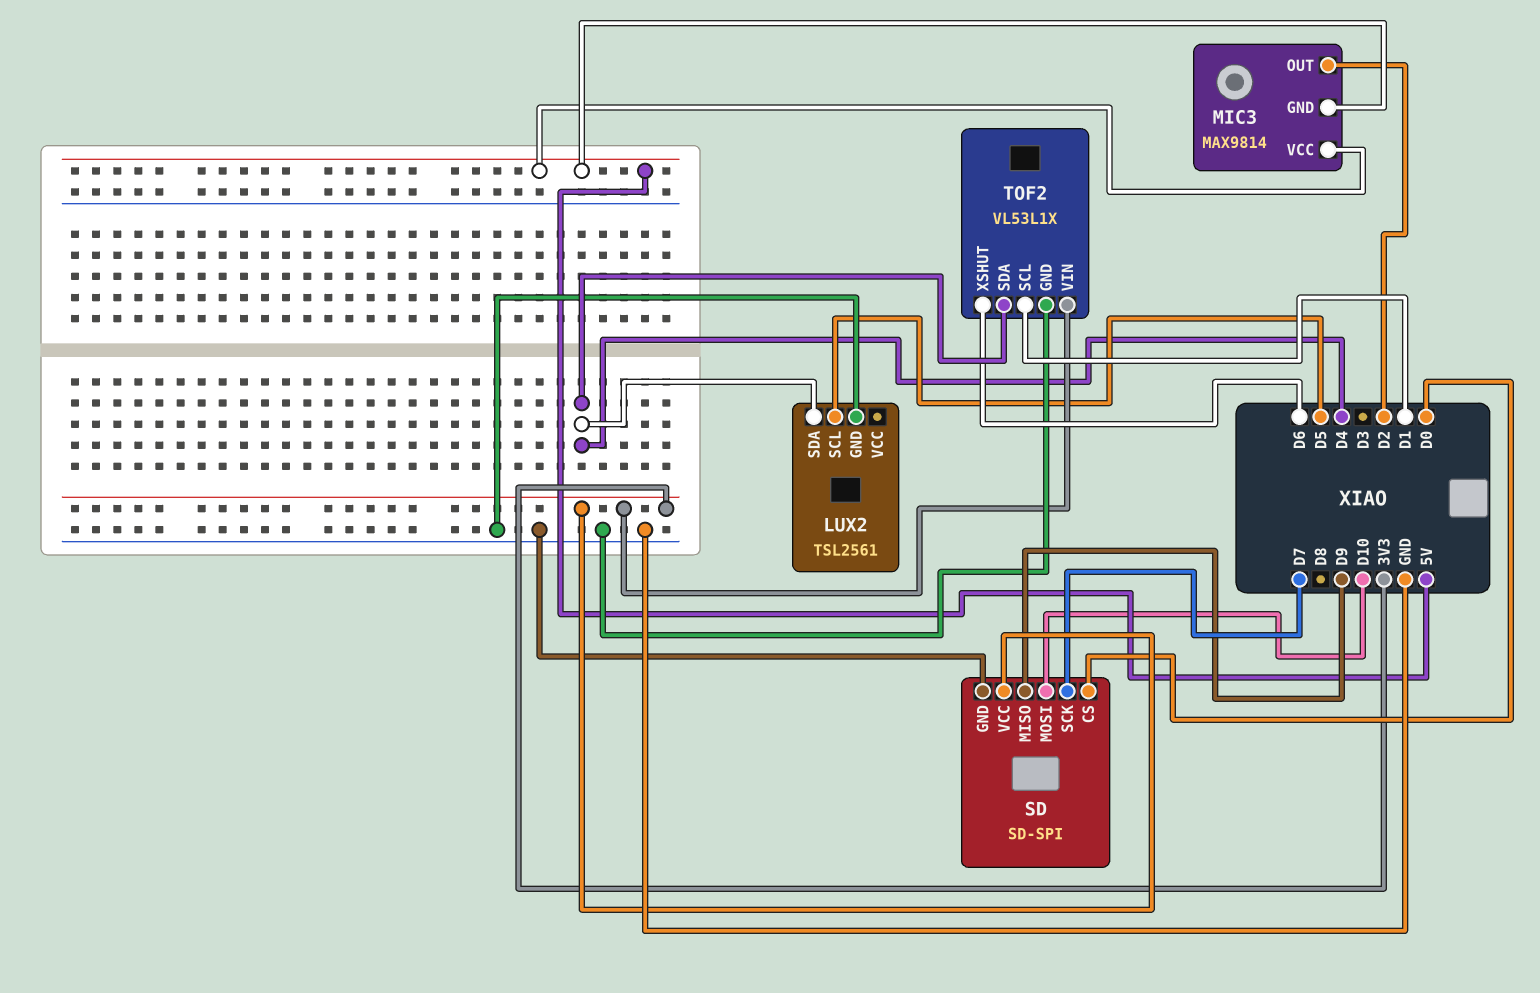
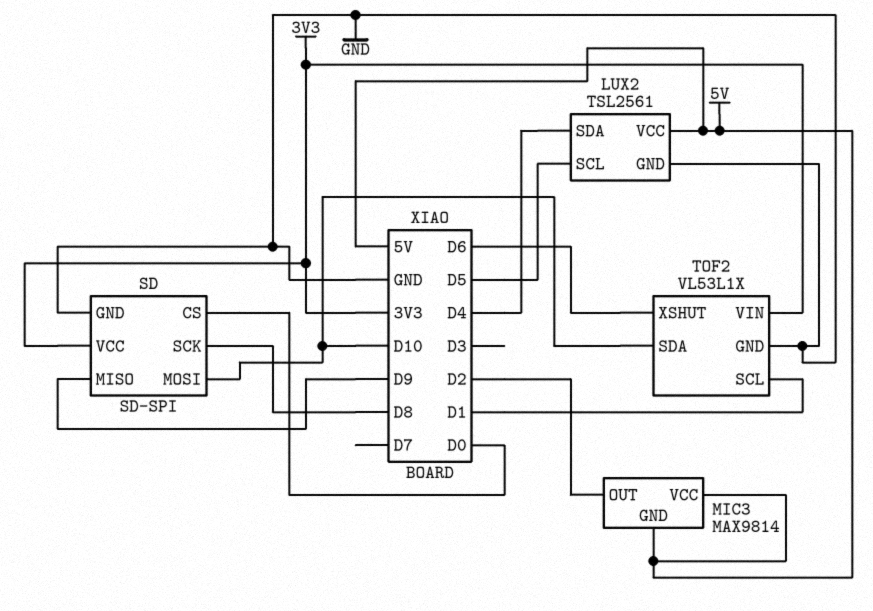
LUX2 pin VCC: none -> 5V
SD pin SCK: D7 -> D8
TOF2 pin SDA: D4 -> D10

